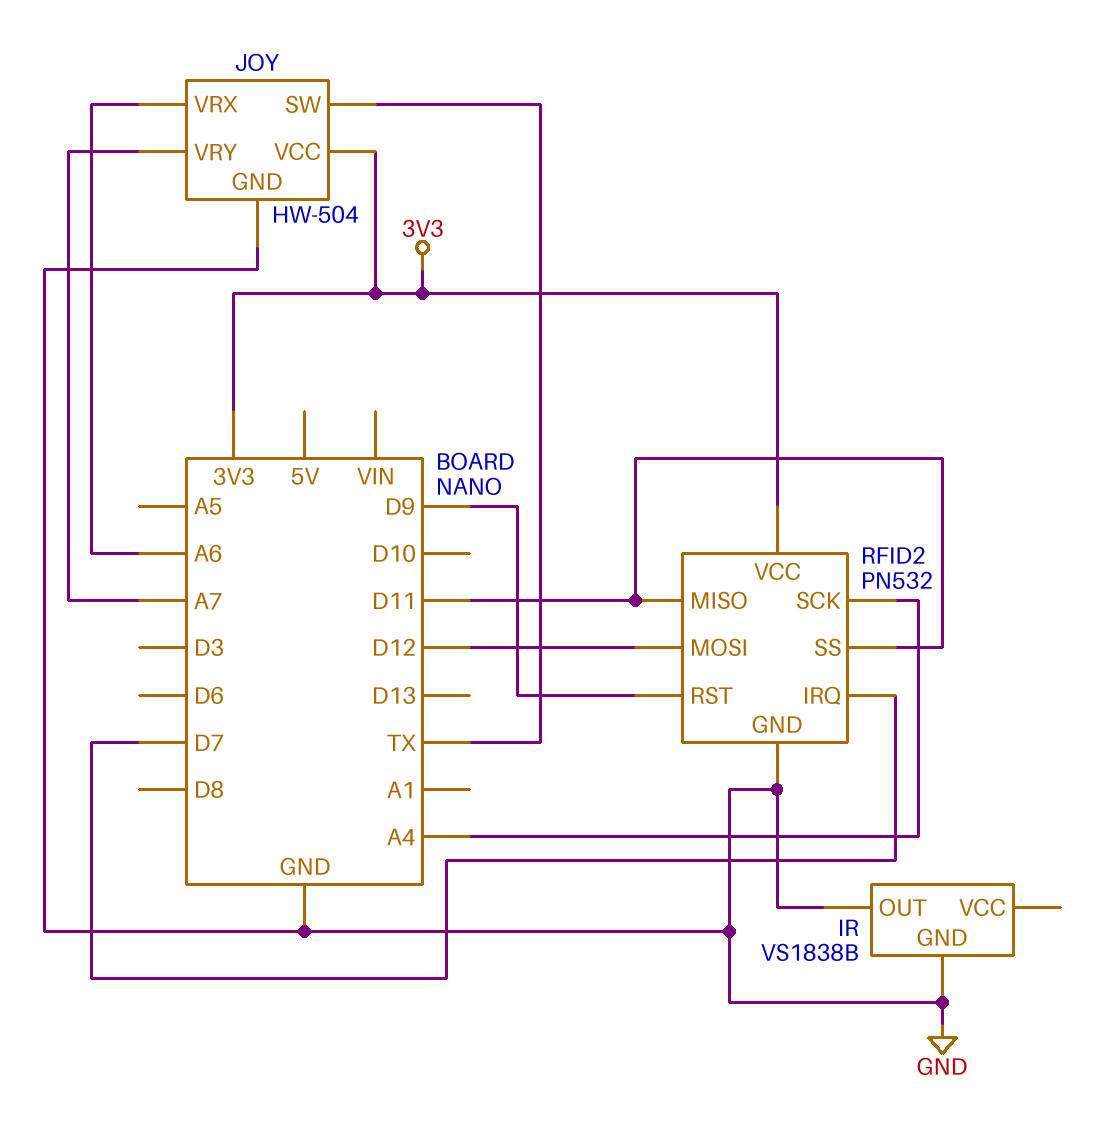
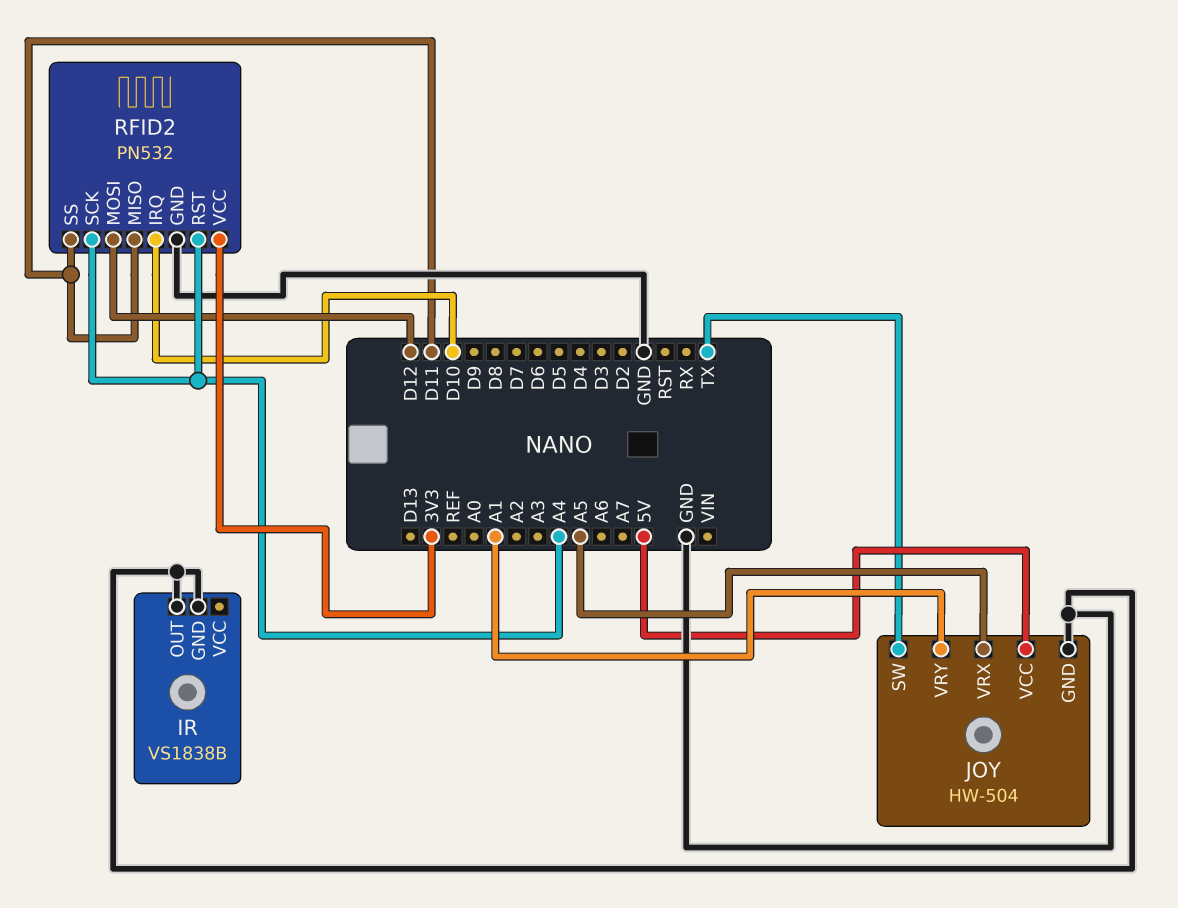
JOY pin VCC: 3V3 -> 5V
JOY pin VRX: A6 -> A5
JOY pin VRY: A7 -> A1
RFID2 pin IRQ: D7 -> D10
RFID2 pin RST: D9 -> A4

